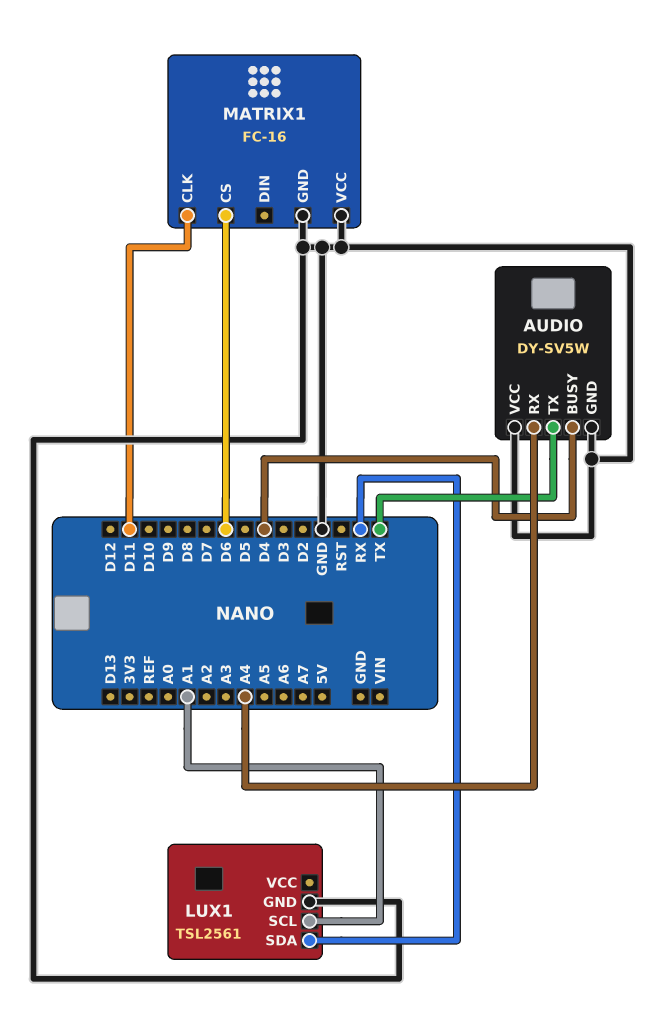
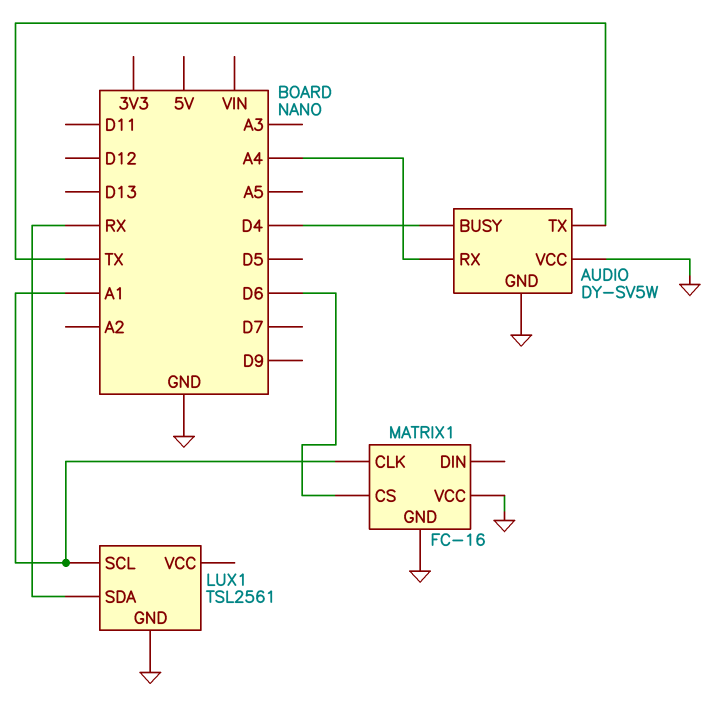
MATRIX1 pin CLK: D11 -> A1

